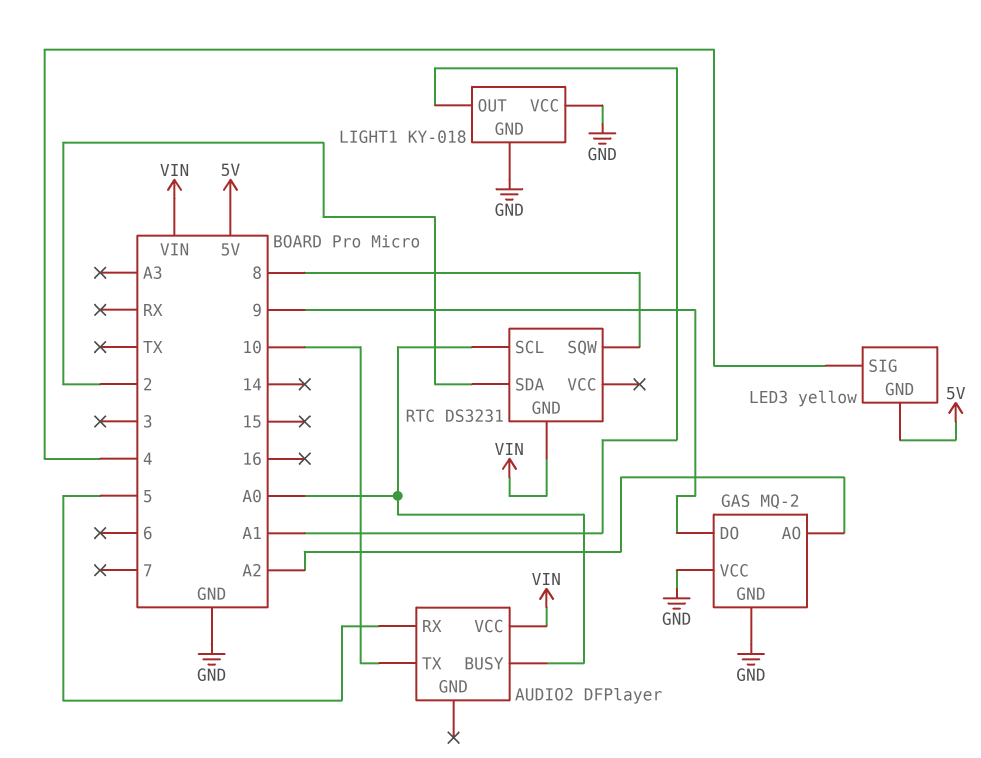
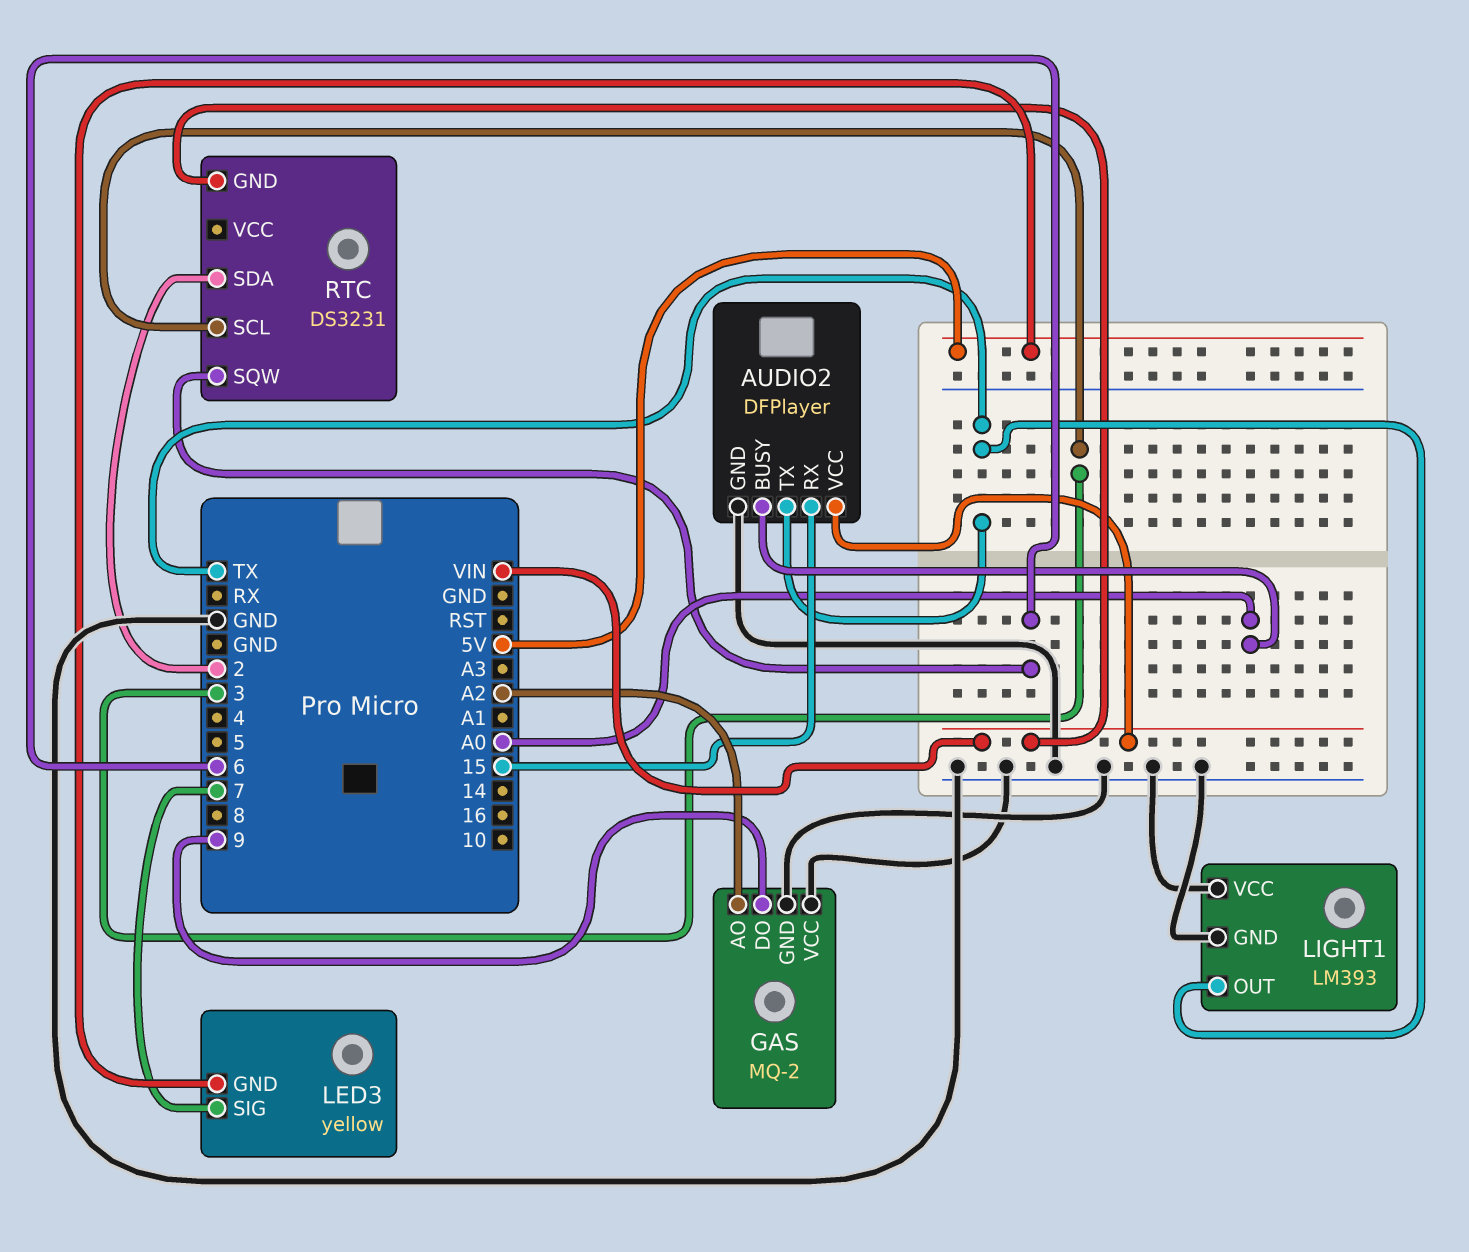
AUDIO2 pin GND: none -> GND
AUDIO2 pin RX: 5 -> 15
AUDIO2 pin TX: 10 -> TX
LED3 pin SIG: 4 -> 7
LIGHT1: KY-018 -> LM393
LIGHT1 pin OUT: A1 -> TX
RTC pin SCL: A0 -> 3
RTC pin SQW: 8 -> 6

